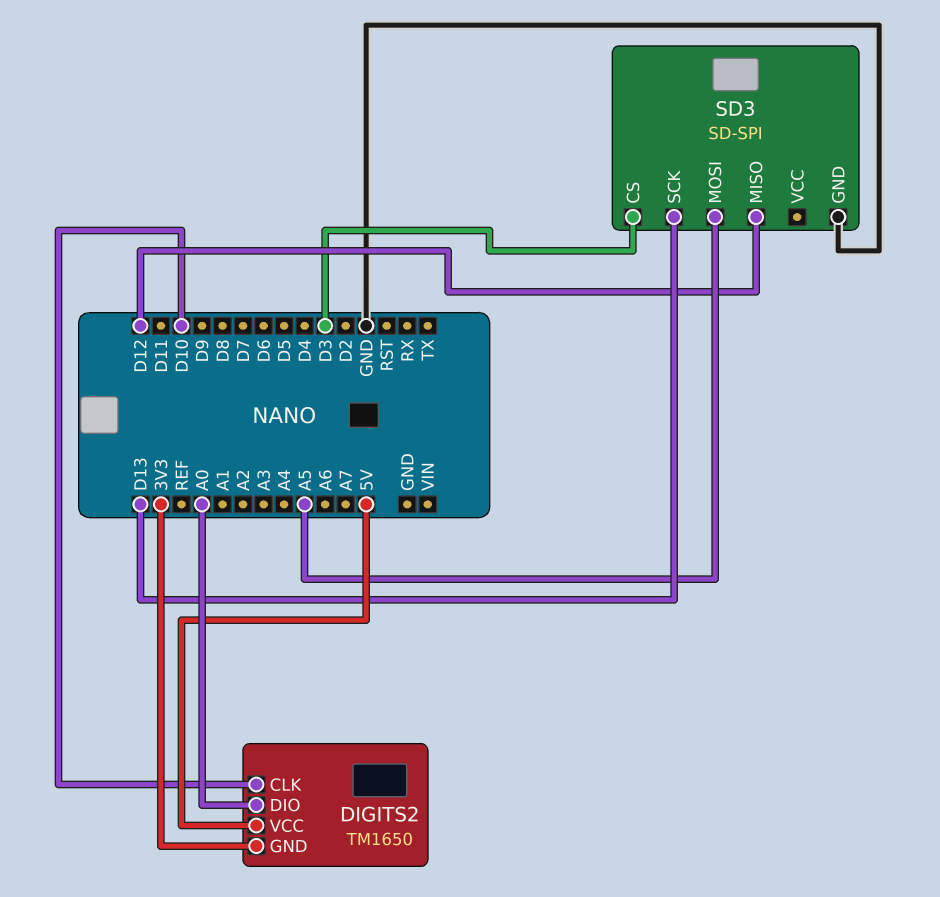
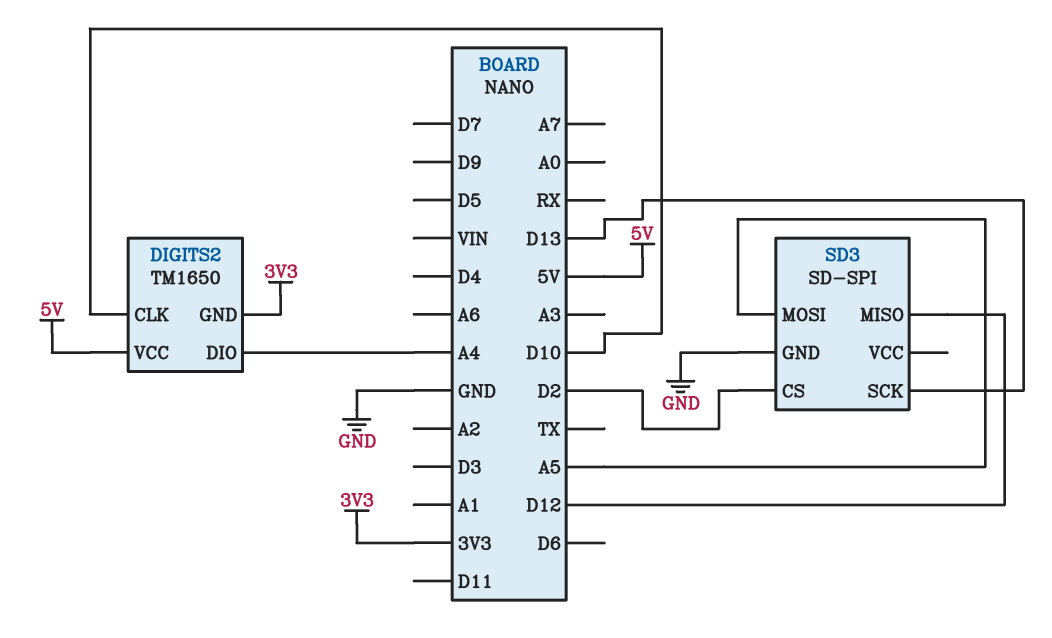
DIGITS2 pin DIO: A0 -> A4
SD3 pin CS: D3 -> D2

